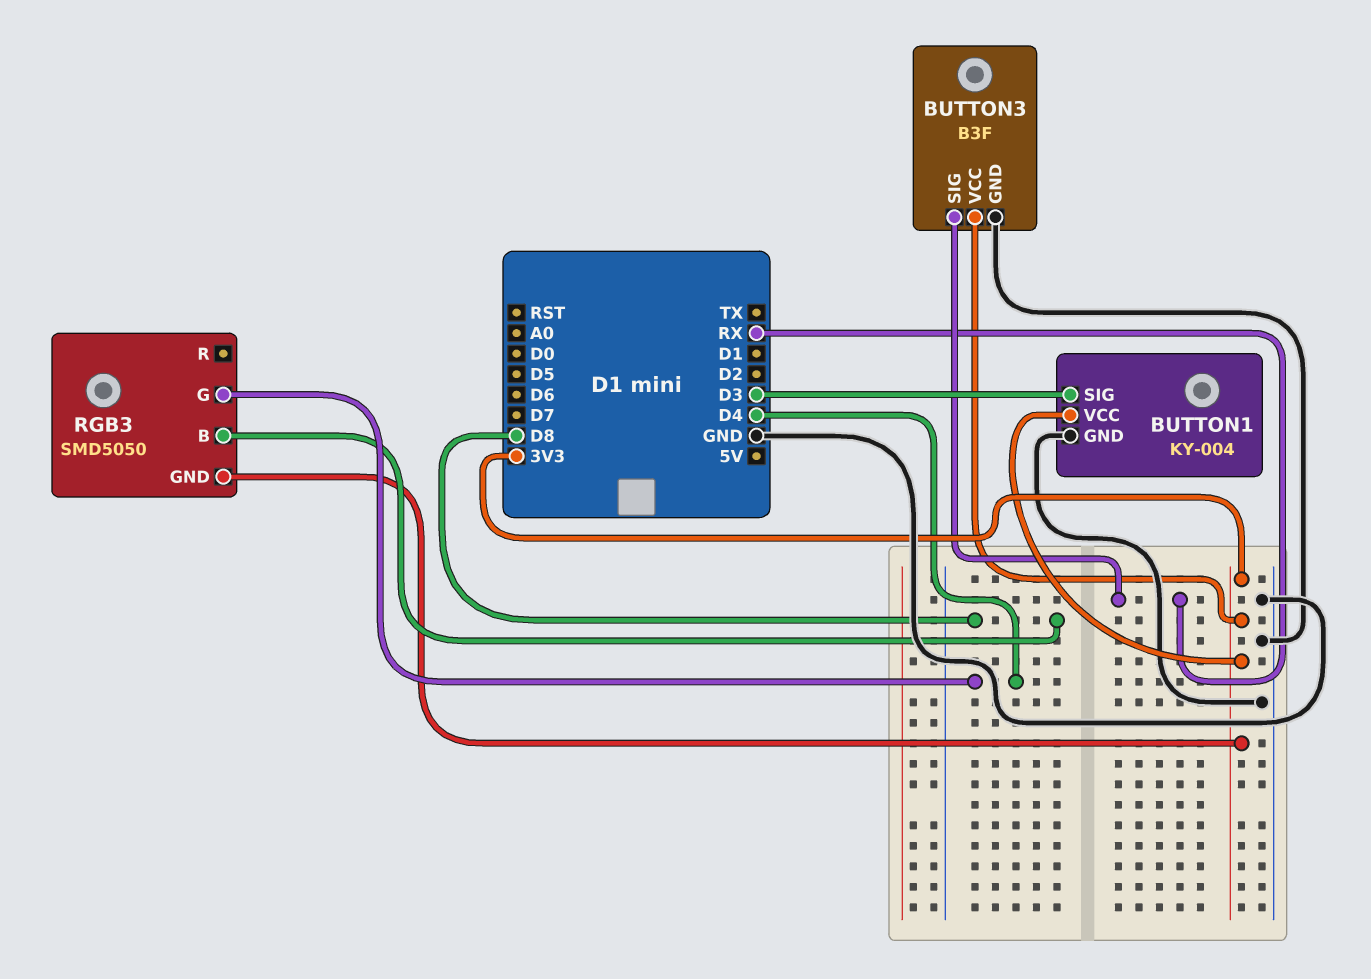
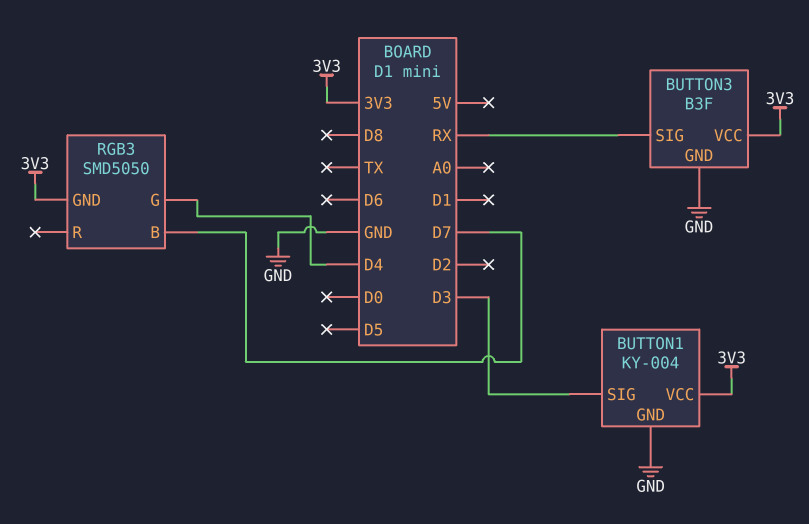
RGB3 pin B: D8 -> D7

